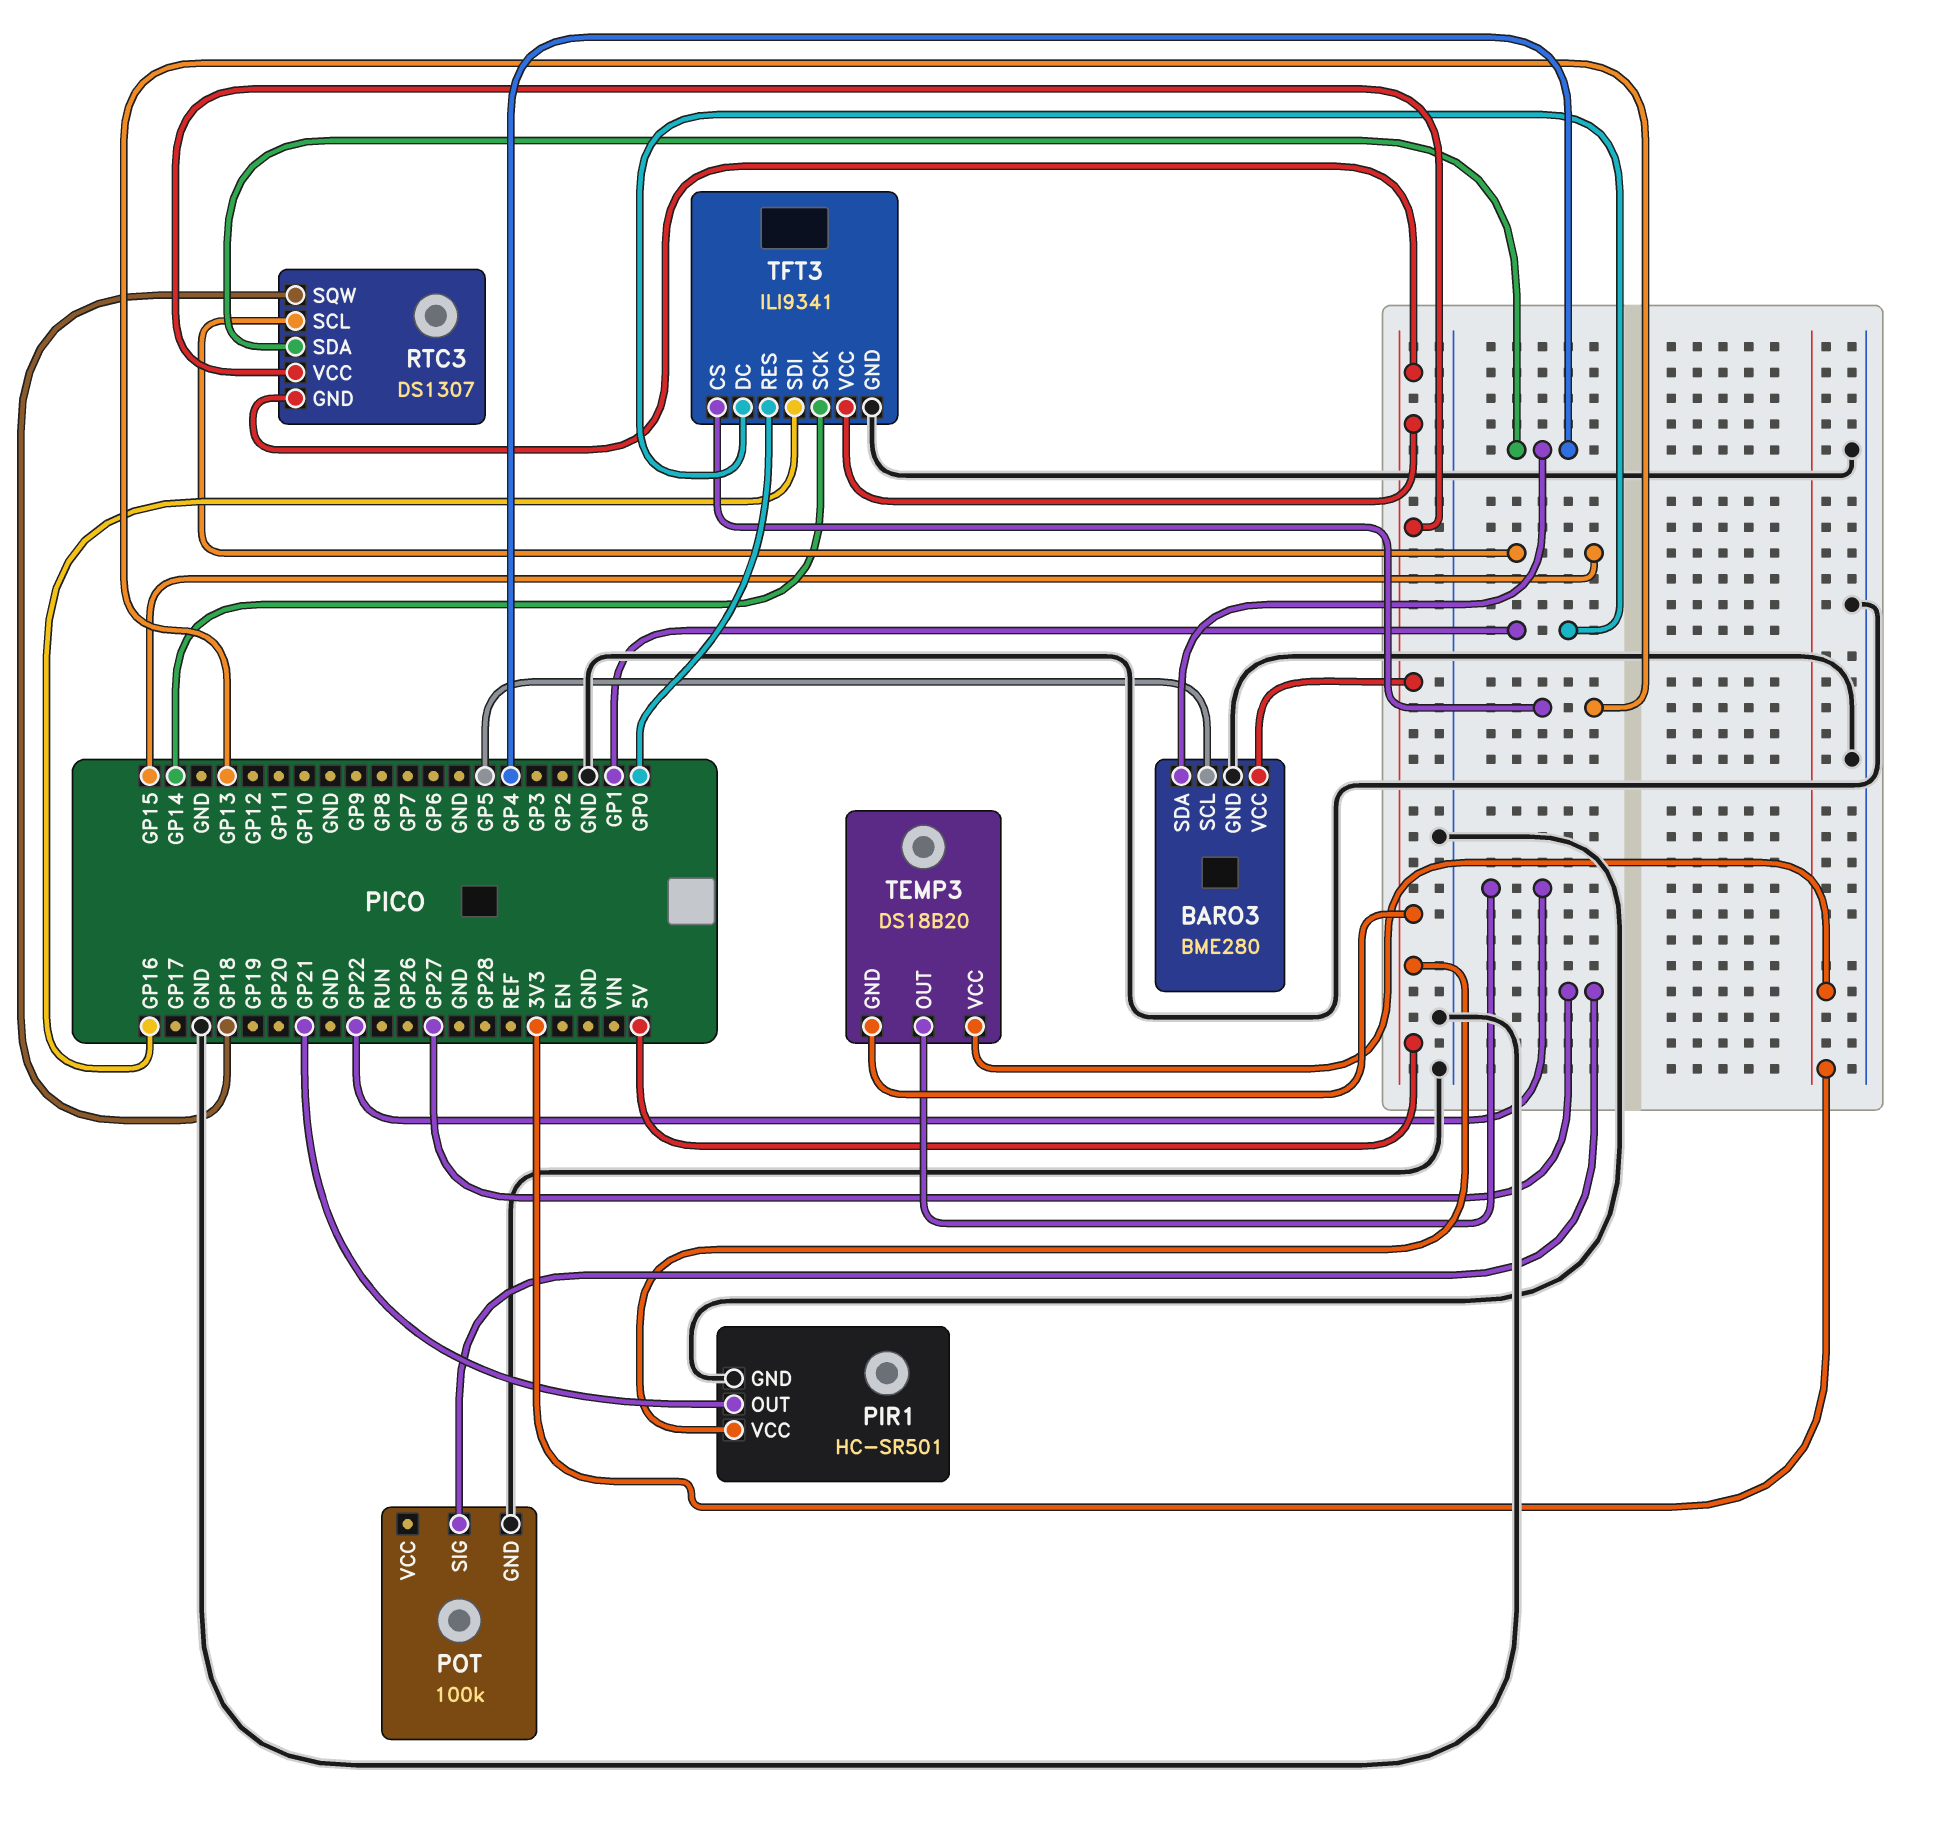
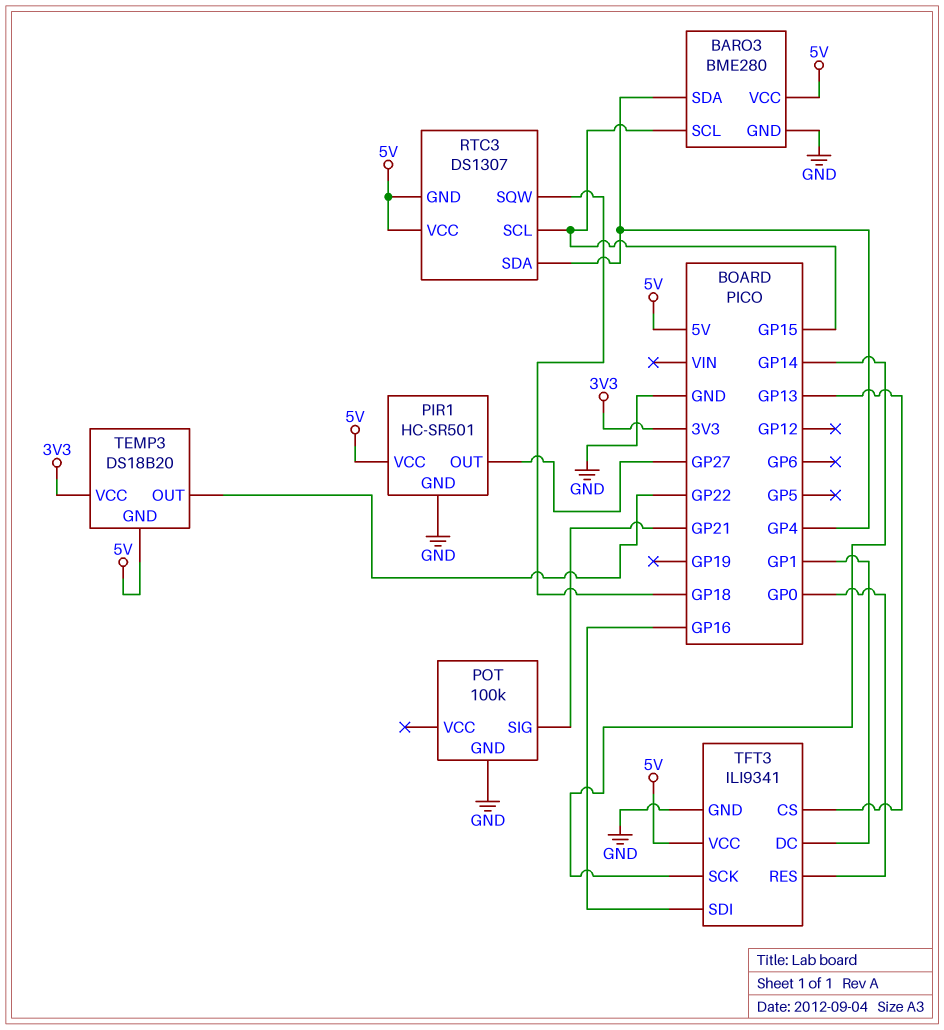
BARO3 pin SCL: GP5 -> GP15
PIR1 pin OUT: GP21 -> GP27
POT pin SIG: GP27 -> GP21

